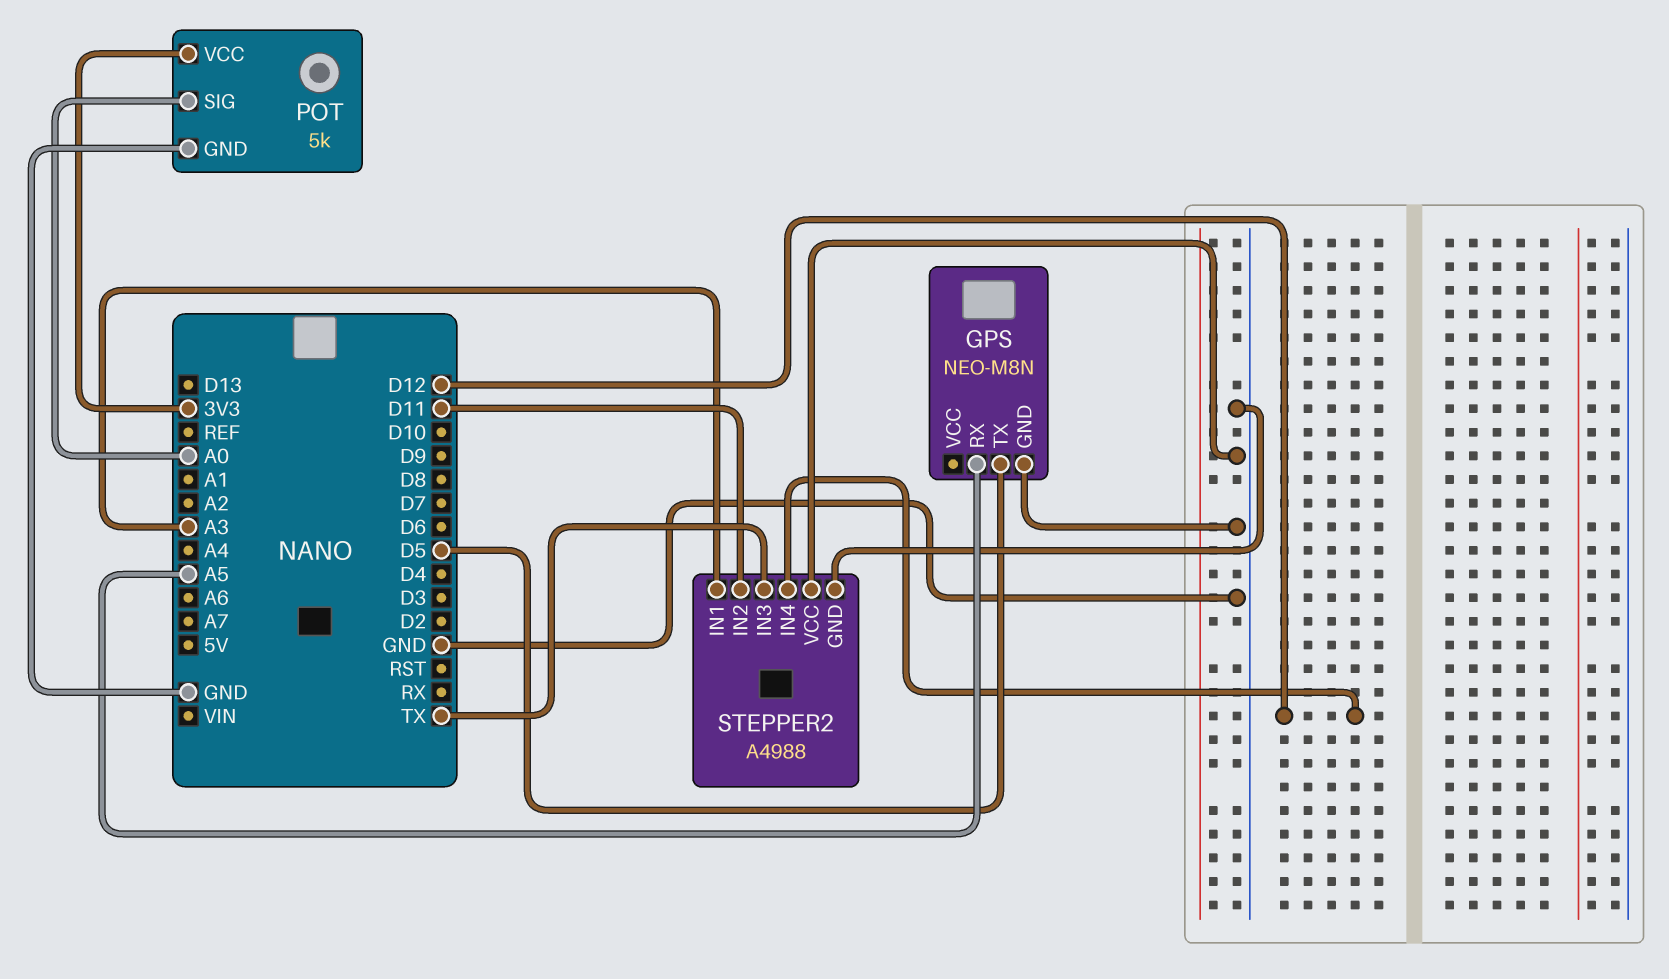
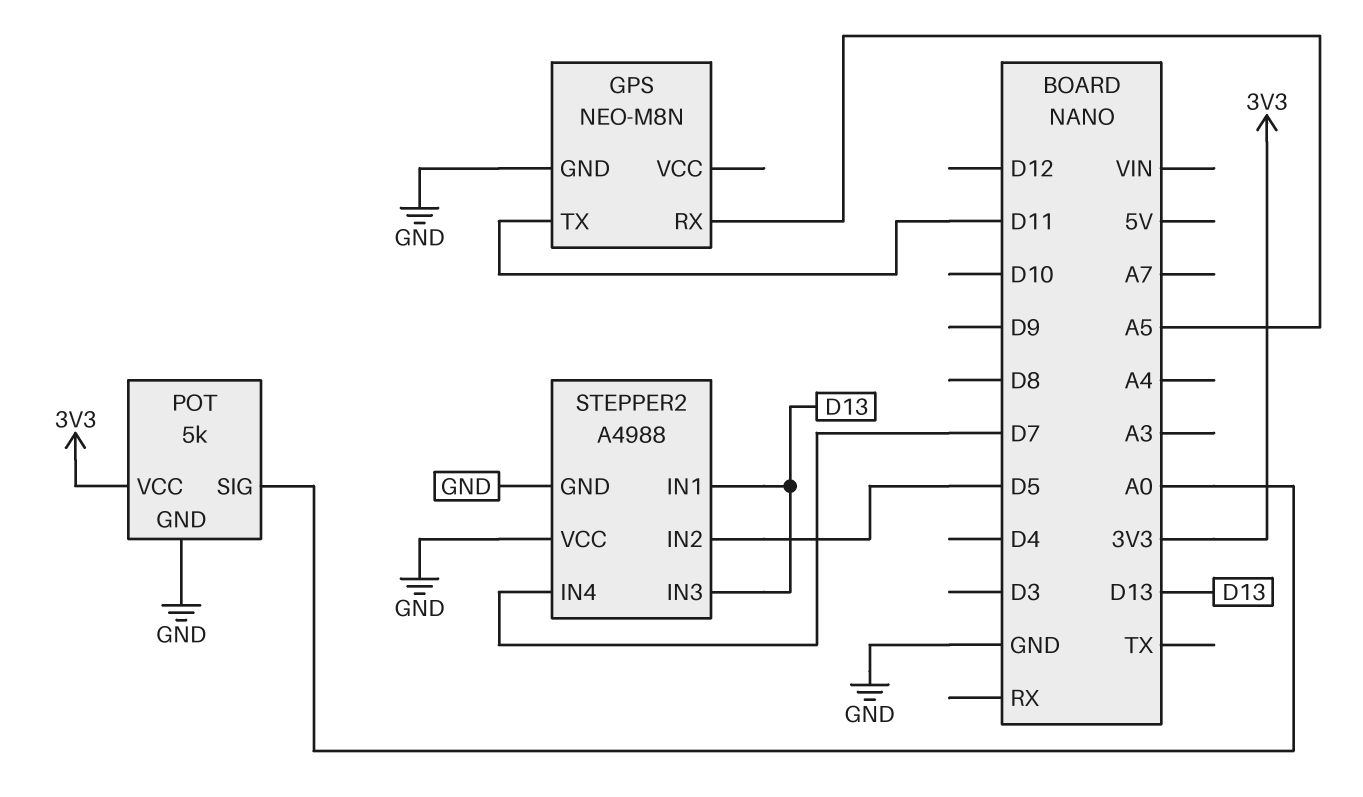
GPS pin TX: D5 -> D11
STEPPER2 pin IN1: A3 -> D13
STEPPER2 pin IN2: D11 -> D5
STEPPER2 pin IN3: TX -> D13
STEPPER2 pin IN4: D12 -> D7

